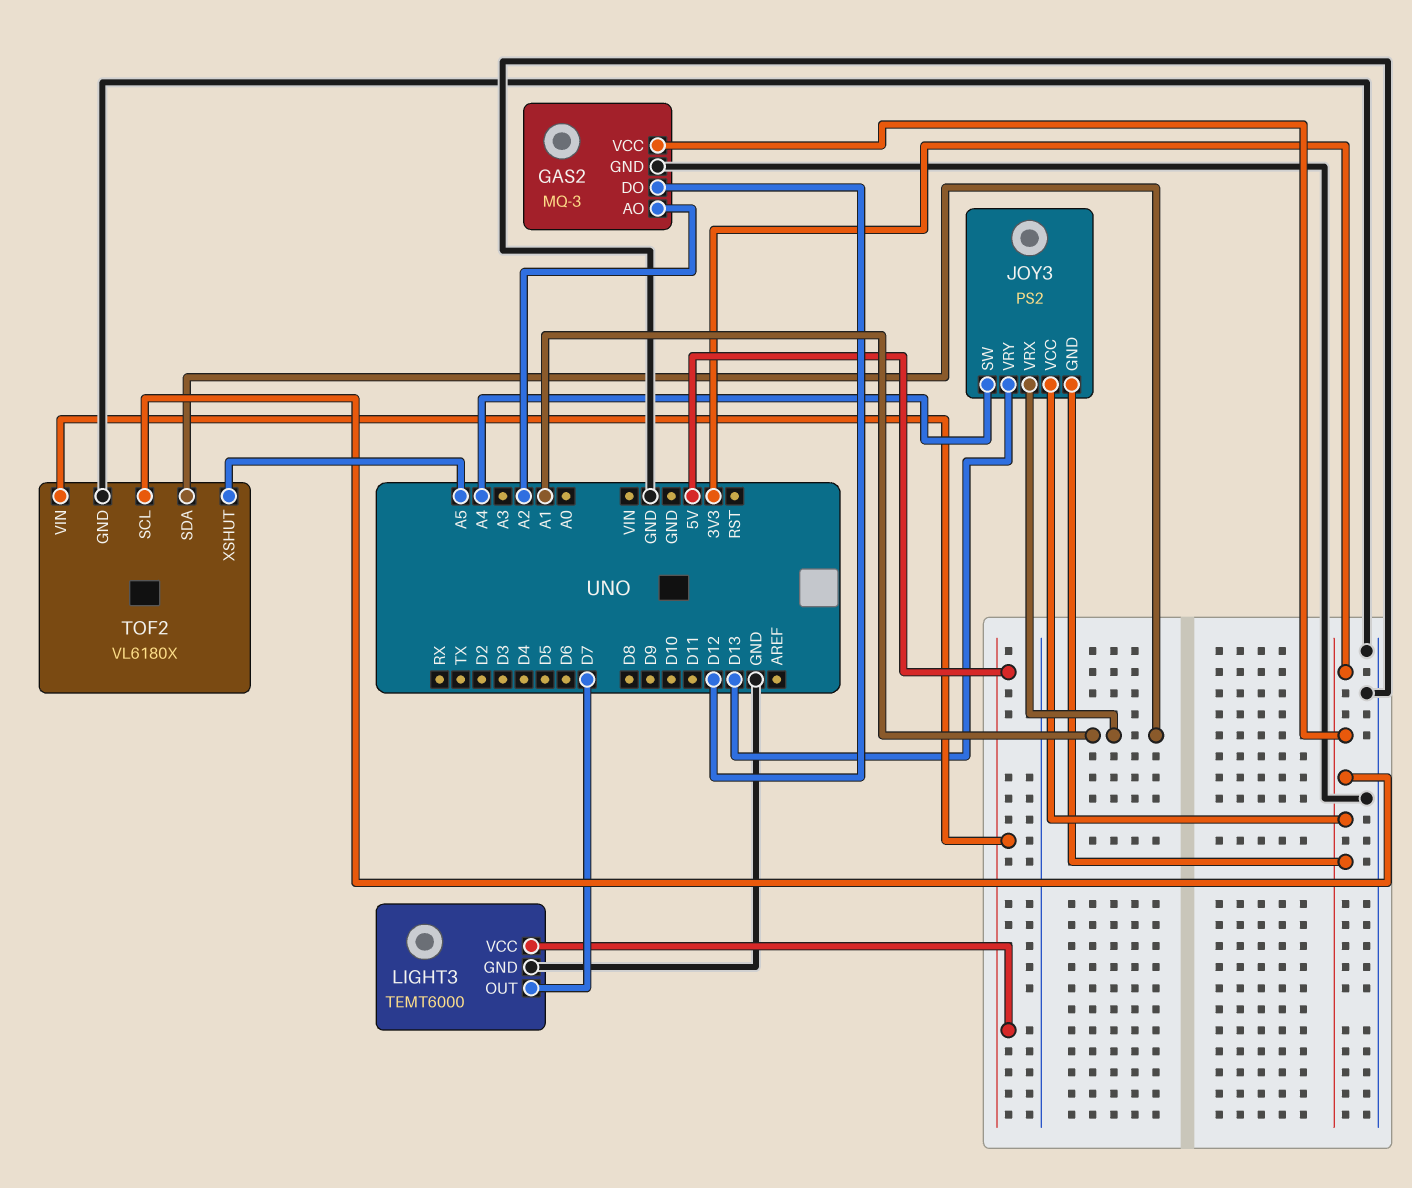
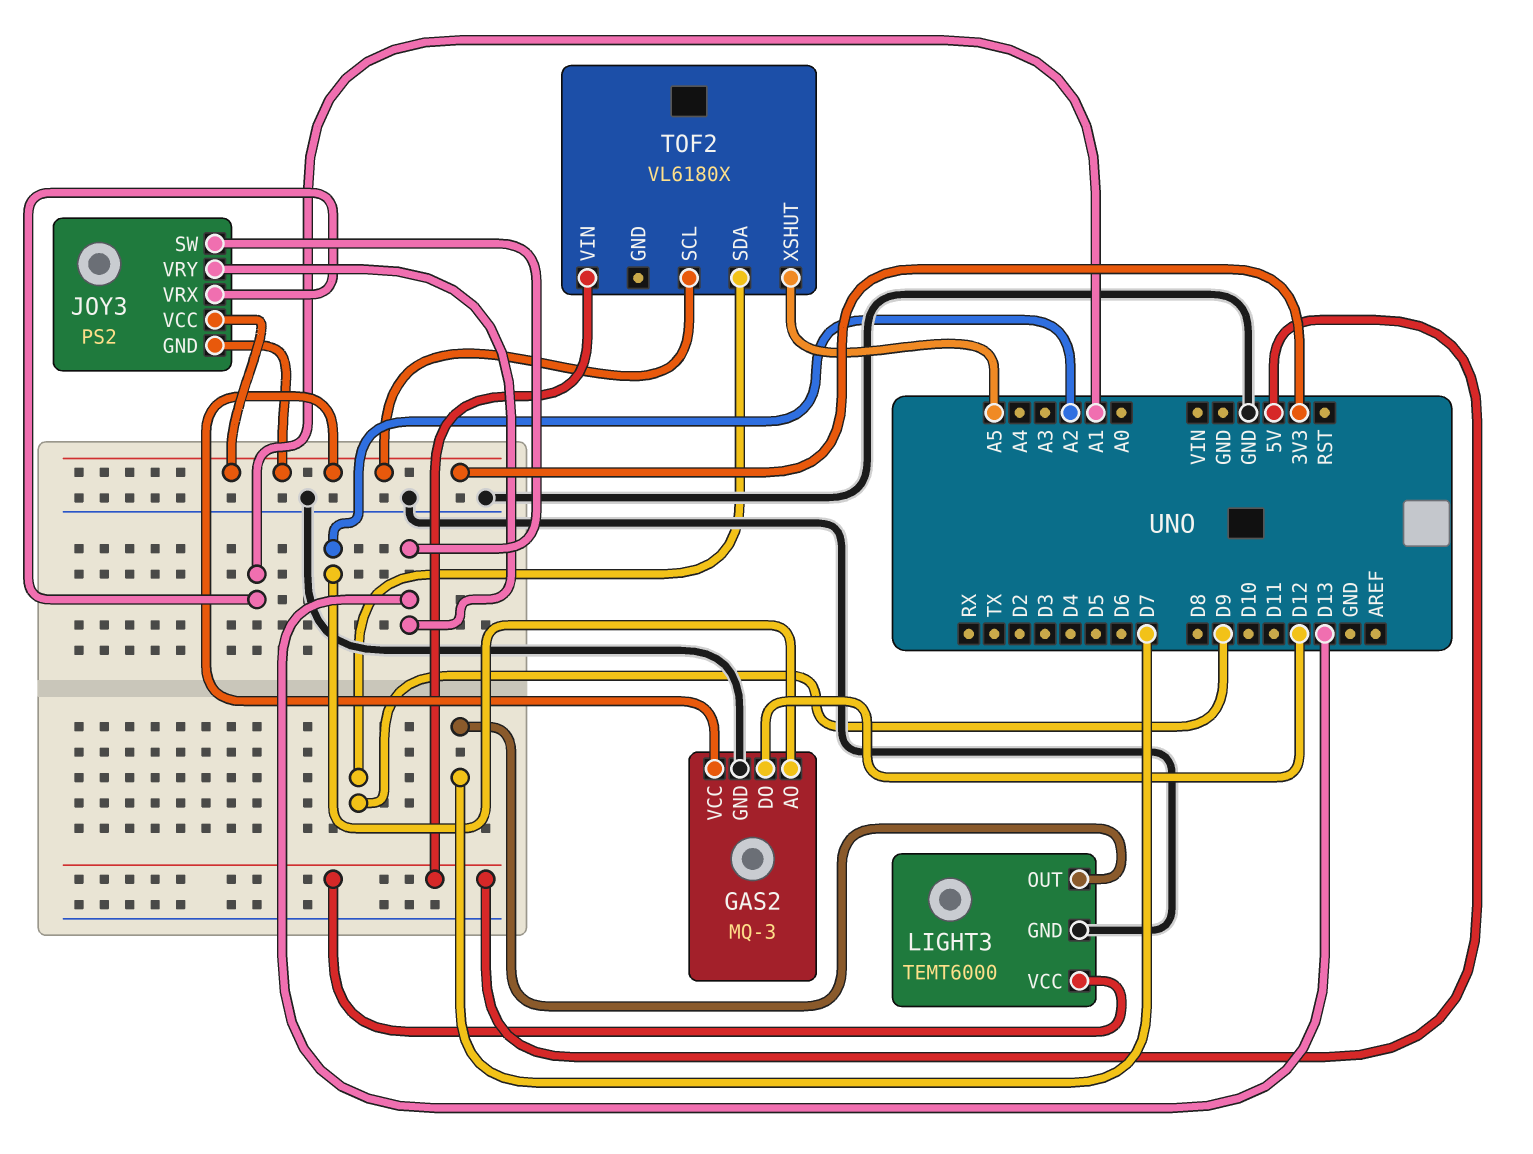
JOY3 pin SW: A4 -> D13
TOF2 pin GND: GND -> none
TOF2 pin SDA: A1 -> D9

